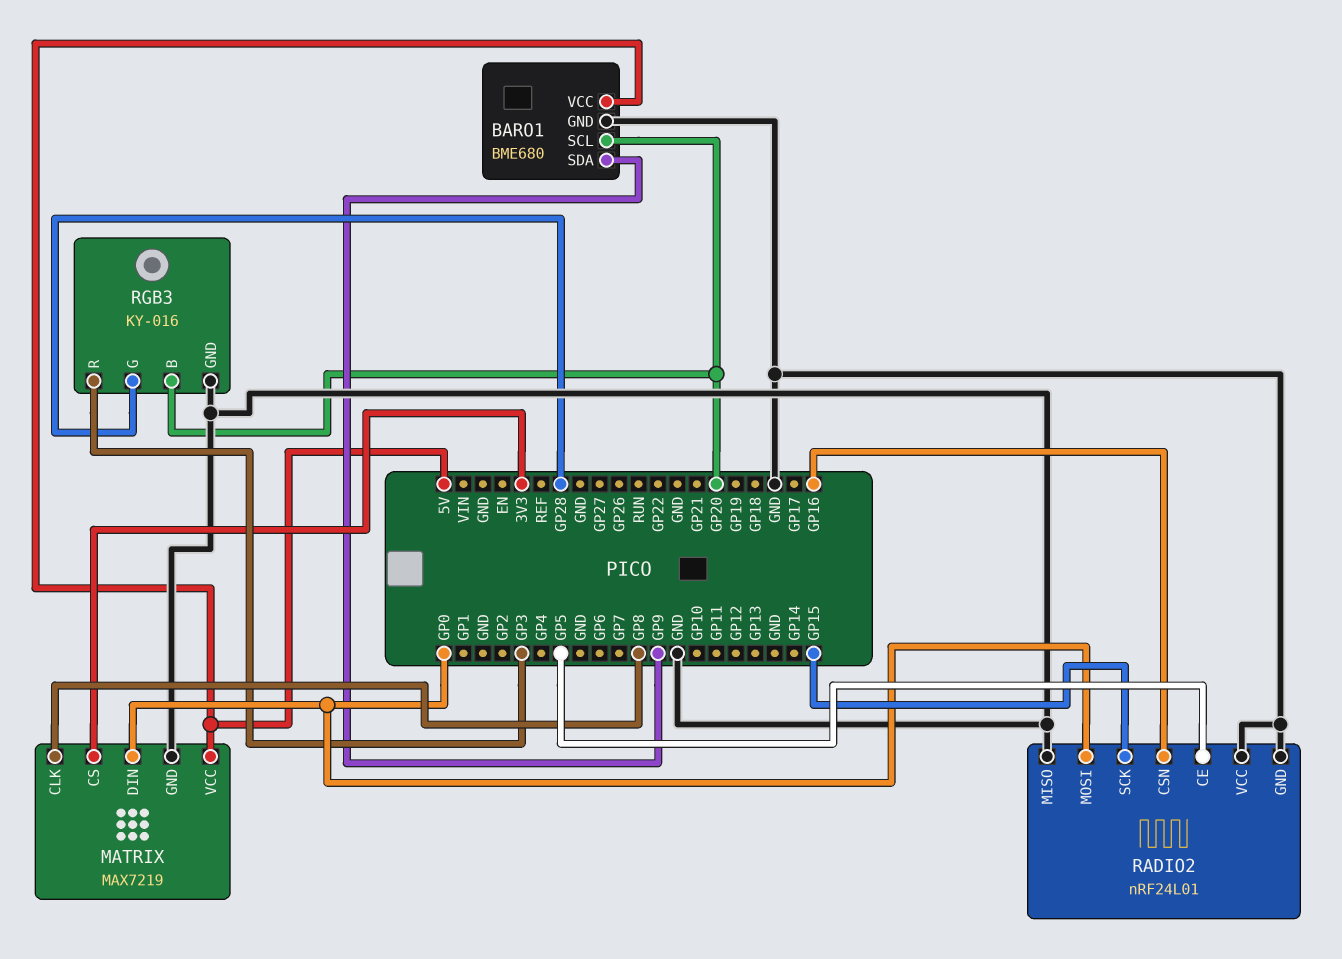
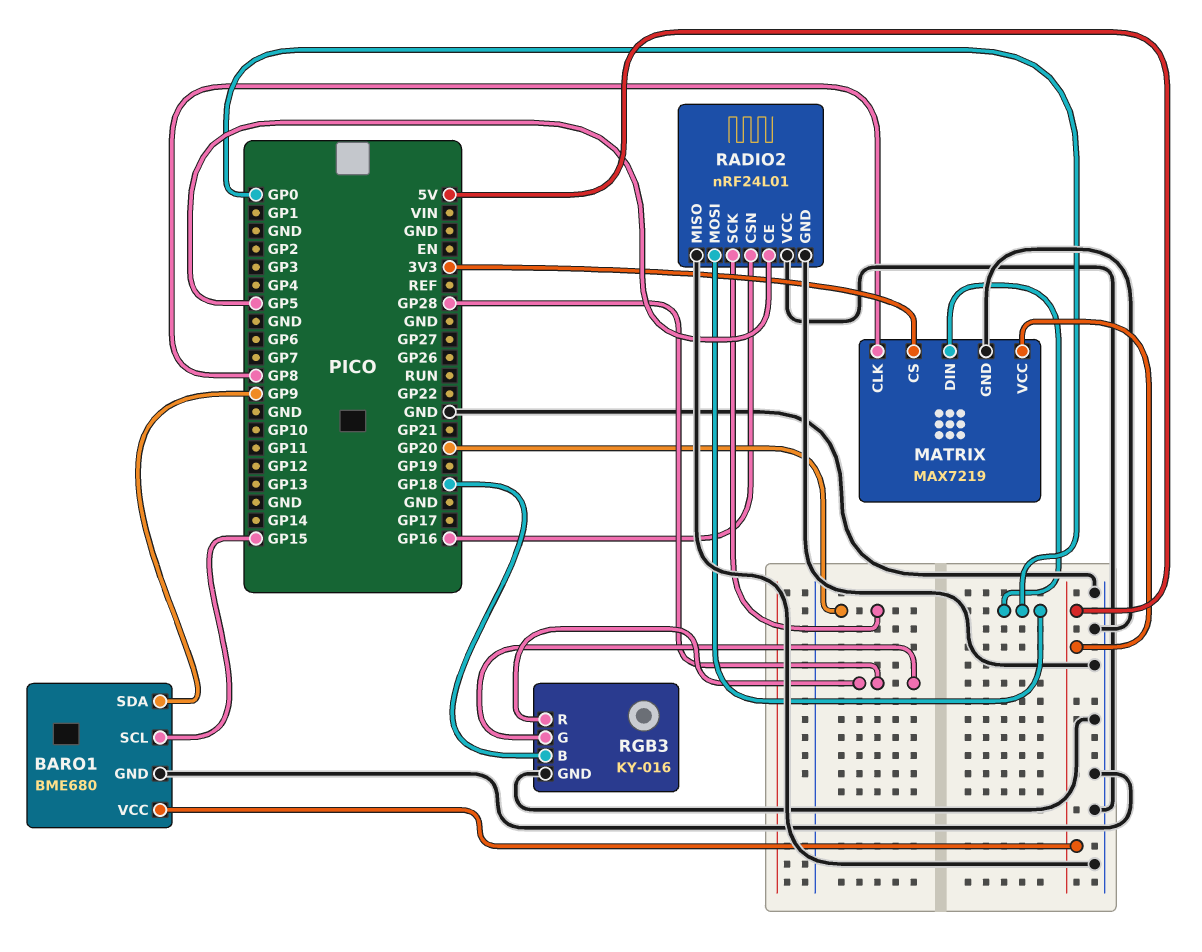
BARO1 pin SCL: GP20 -> GP15
RADIO2 pin SCK: GP15 -> GP20
RGB3 pin B: GP20 -> GP18
RGB3 pin R: GP3 -> GP28

